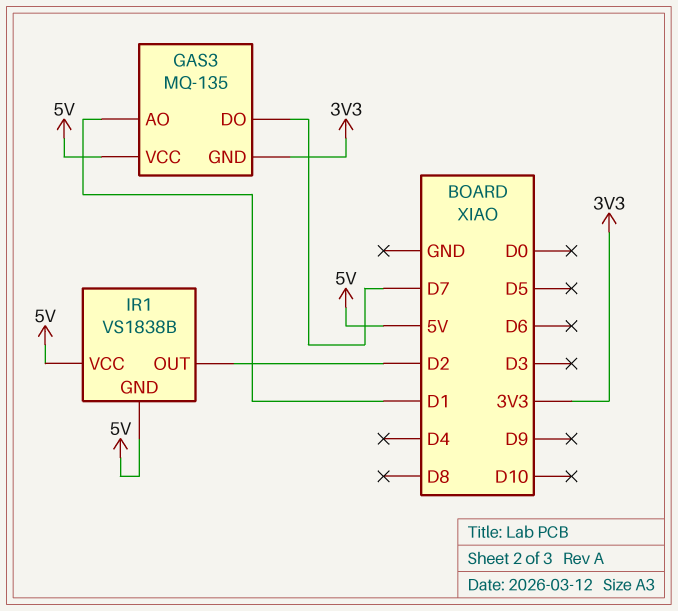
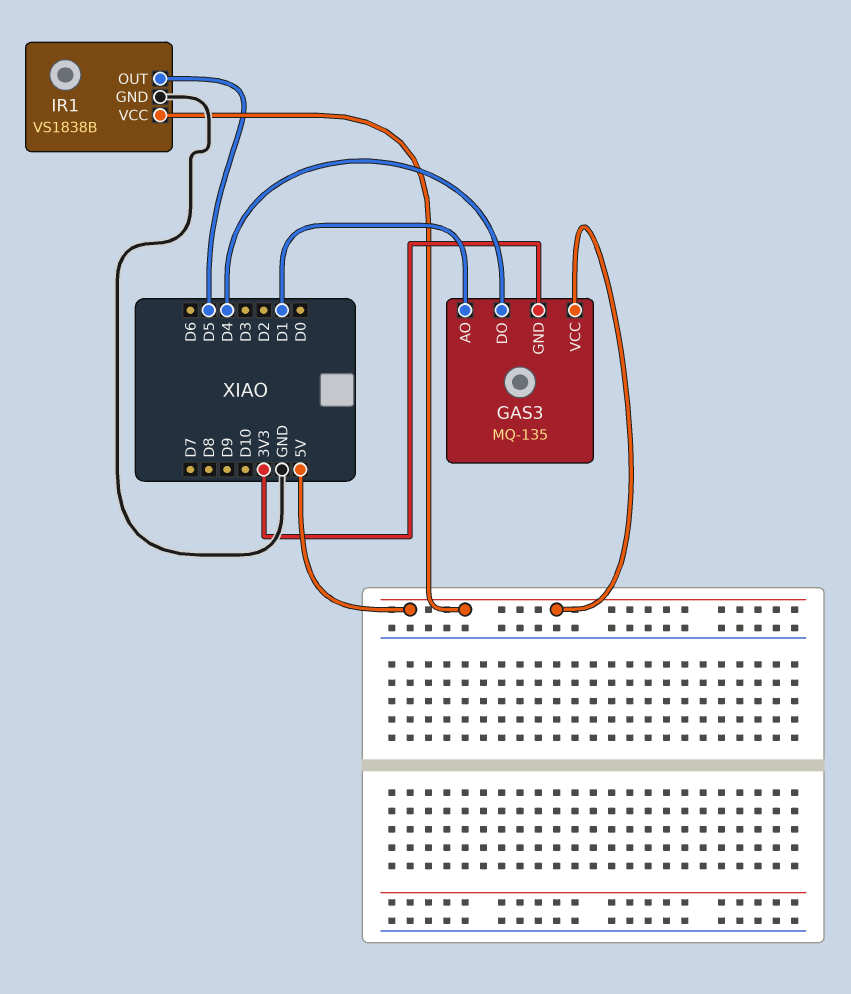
GAS3 pin DO: D7 -> D4
IR1 pin GND: 5V -> GND
IR1 pin OUT: D2 -> D5

